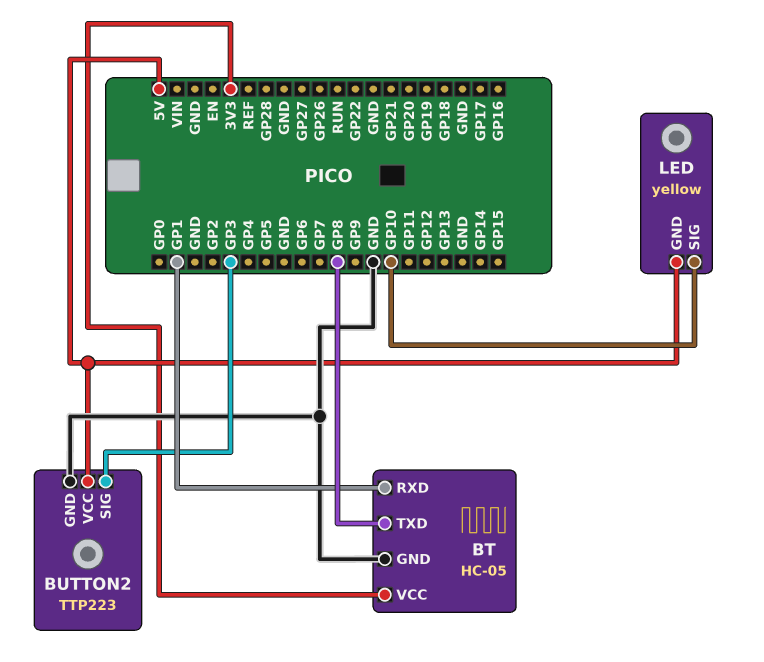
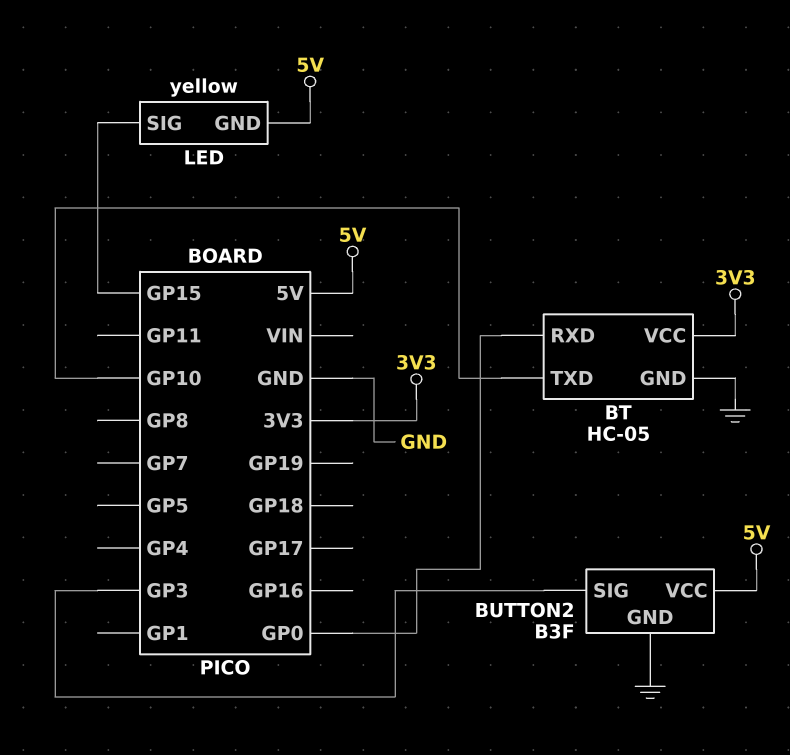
BT pin RXD: GP1 -> GP0
BT pin TXD: GP8 -> GP10
BUTTON2: TTP223 -> B3F
LED pin SIG: GP10 -> GP15

